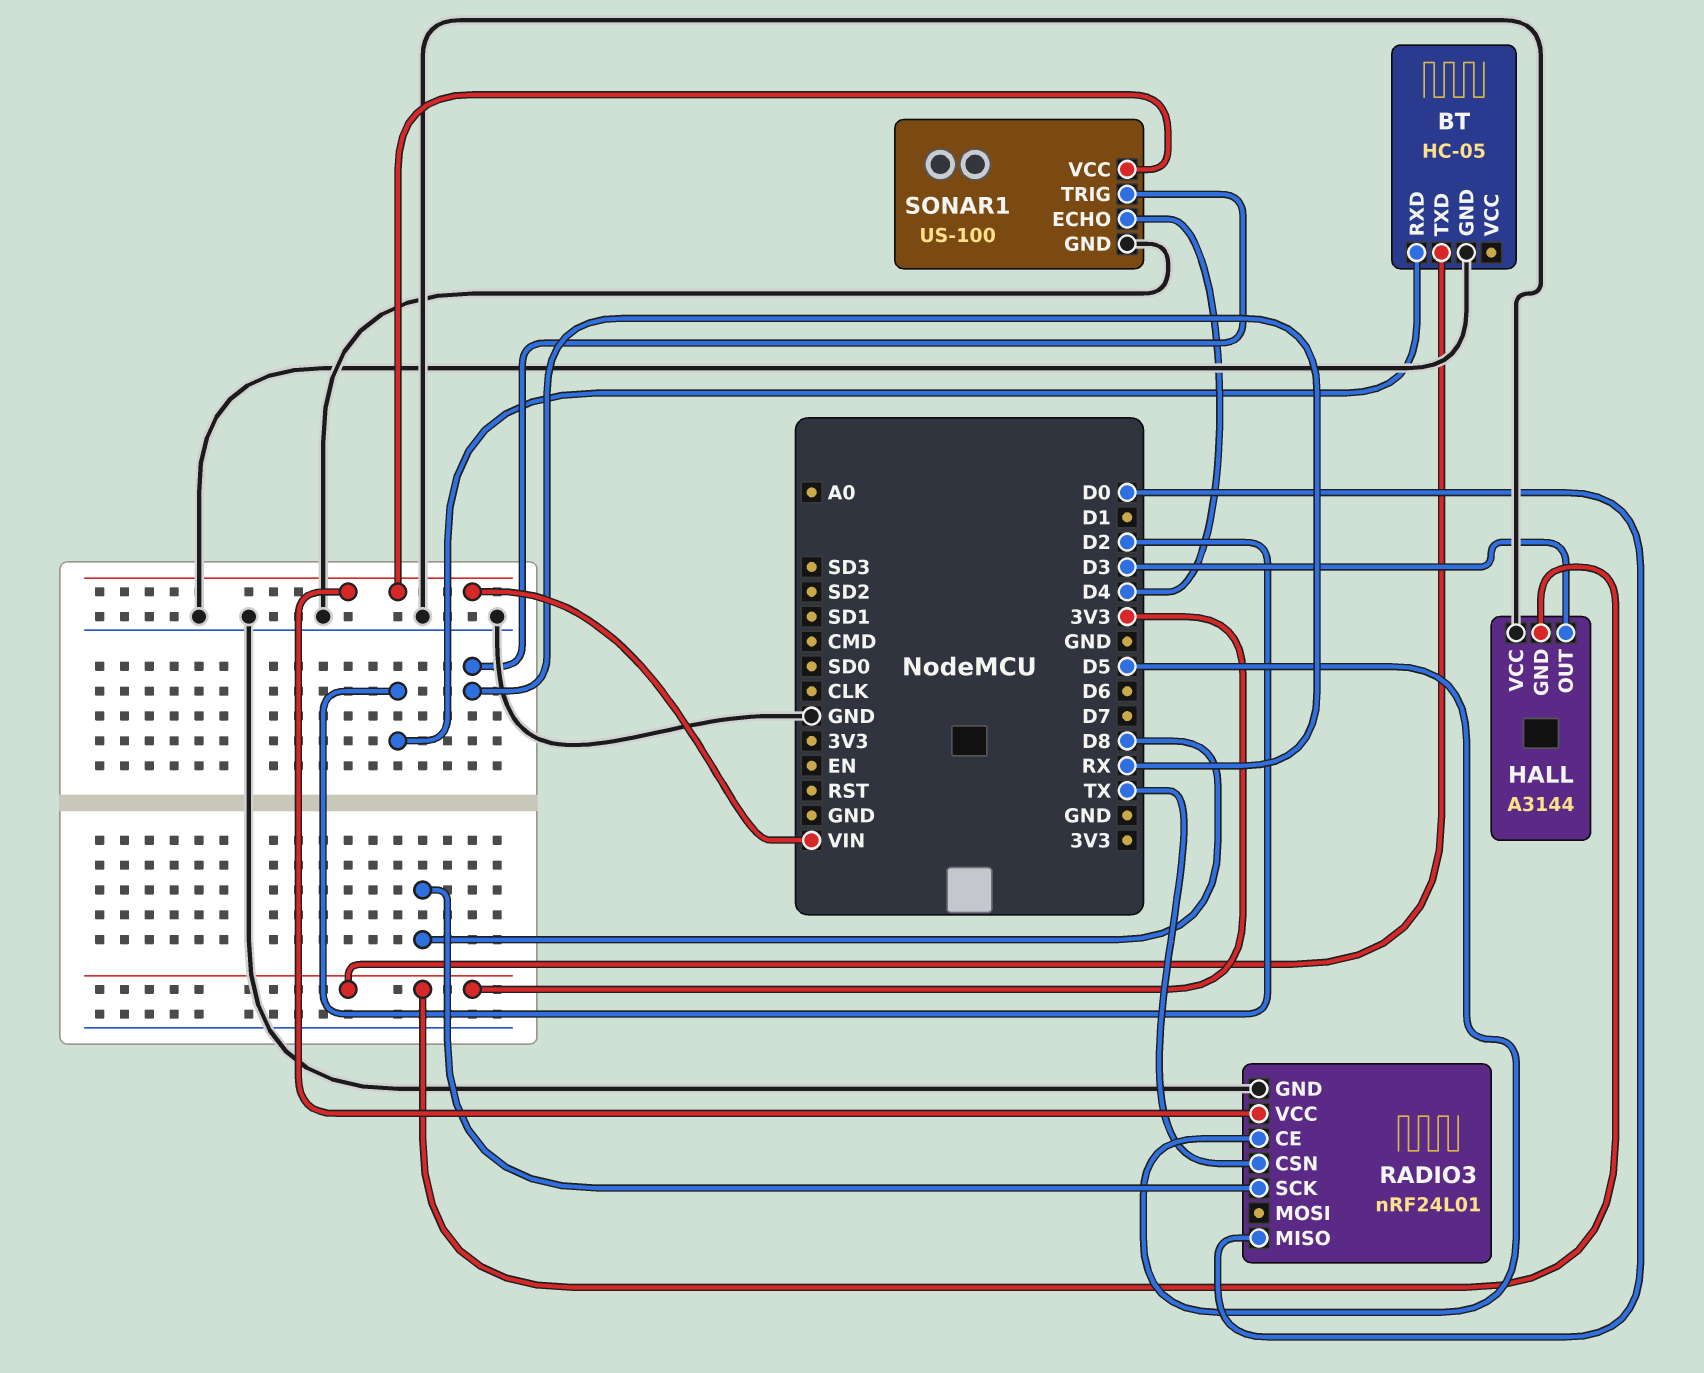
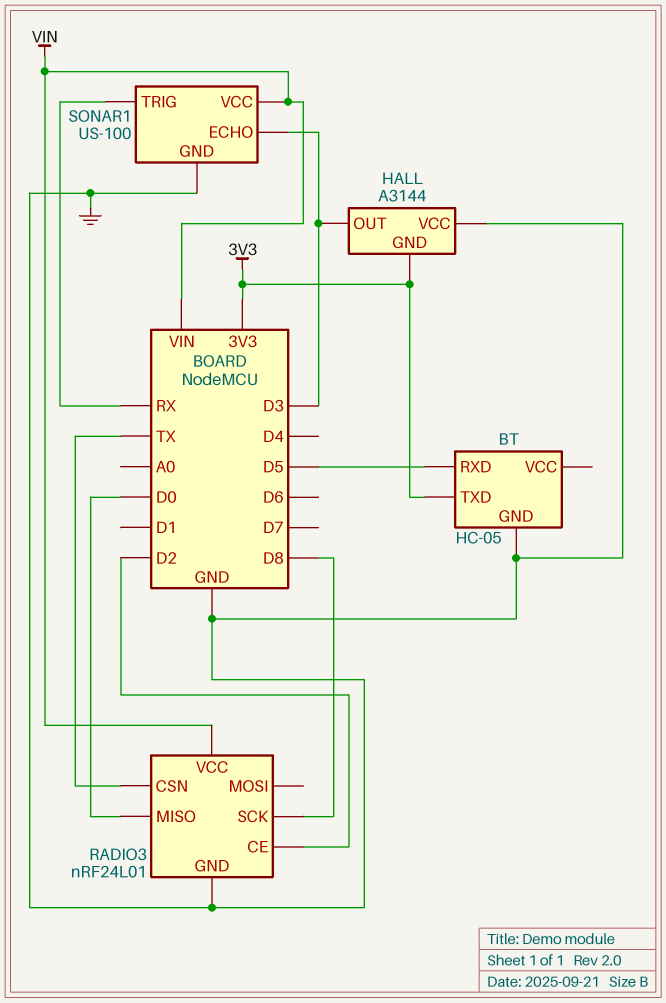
BT pin RXD: D2 -> D5
RADIO3 pin CE: D5 -> D2
SONAR1 pin ECHO: D4 -> D3

